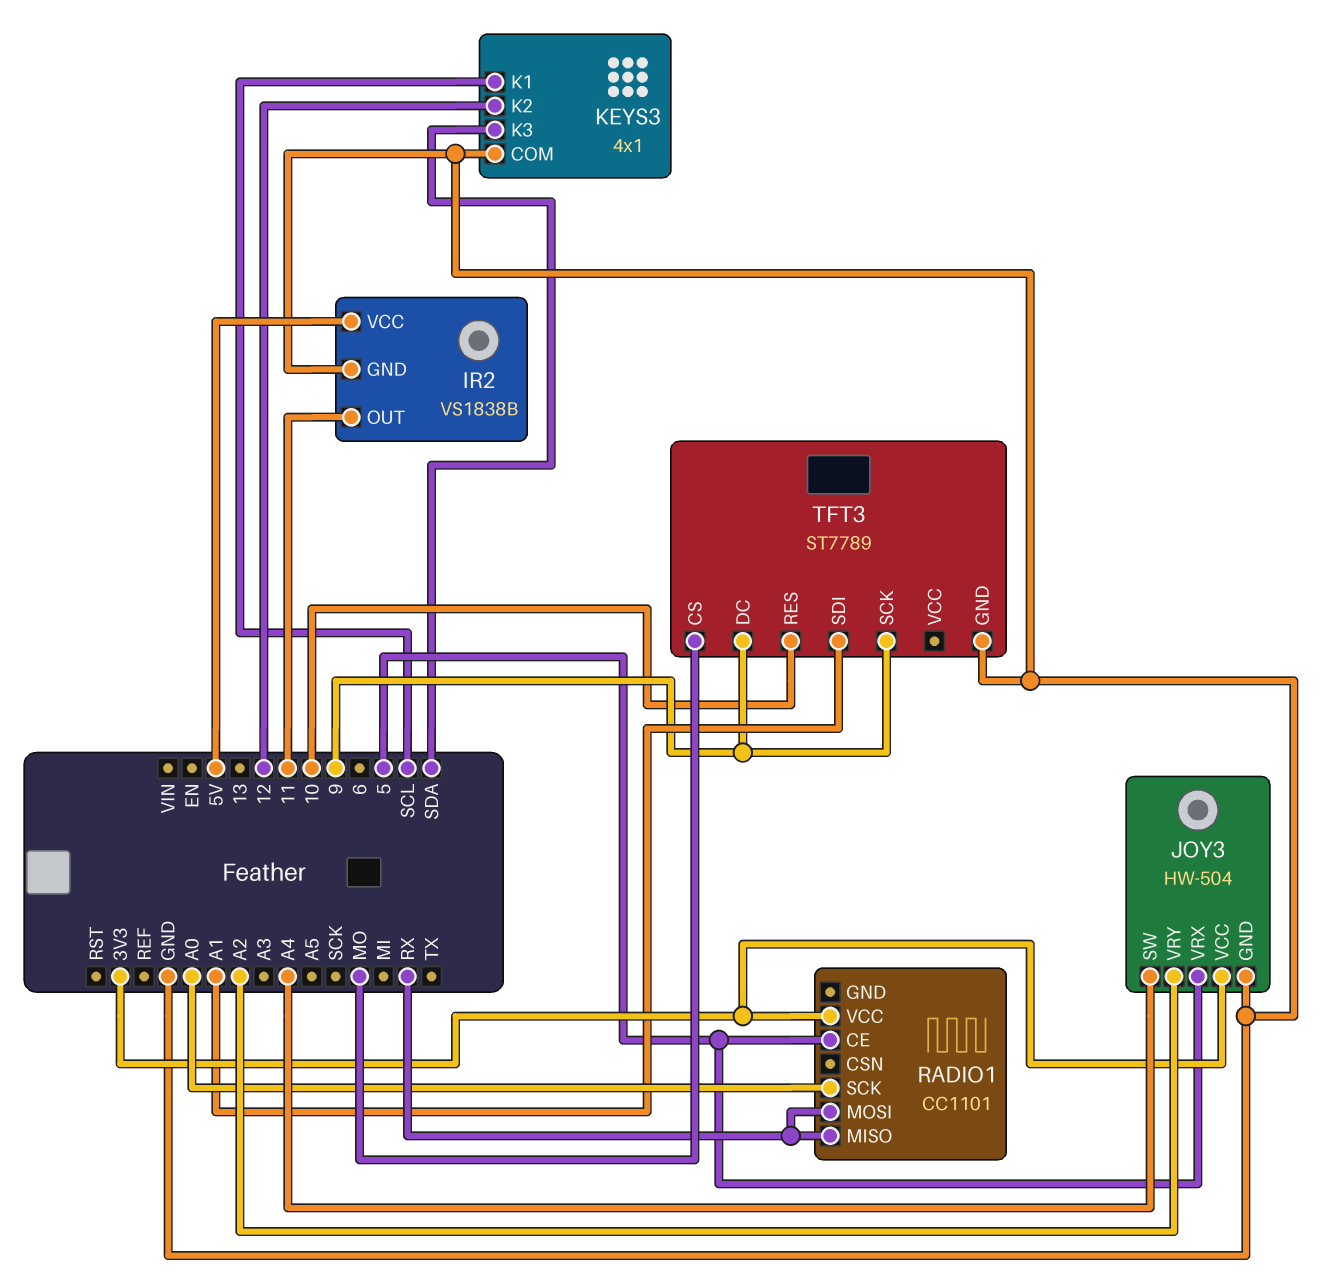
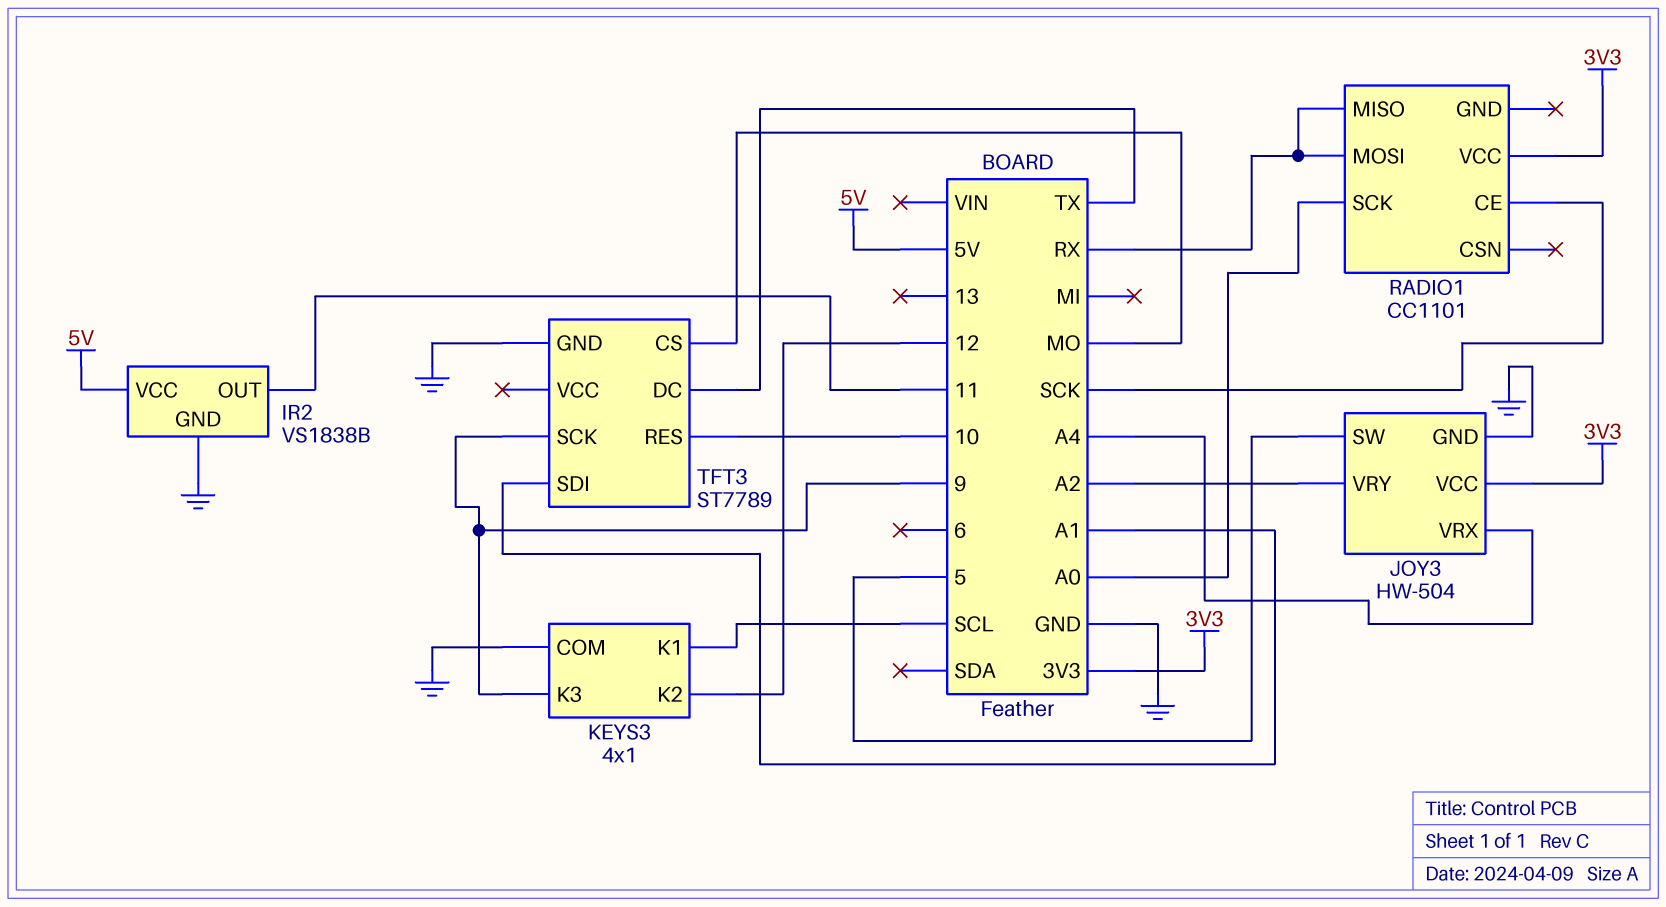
JOY3 pin SW: A4 -> 5
JOY3 pin VRX: 5 -> A4
KEYS3 pin K3: SDA -> 9
RADIO1 pin CE: 5 -> SCK
TFT3 pin DC: 9 -> TX

